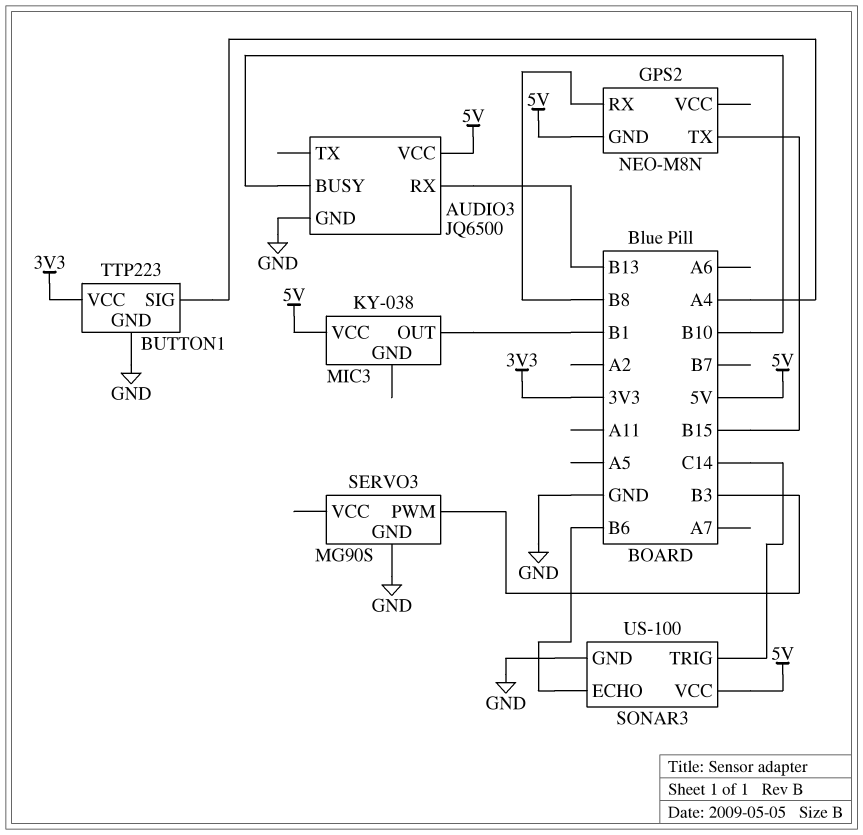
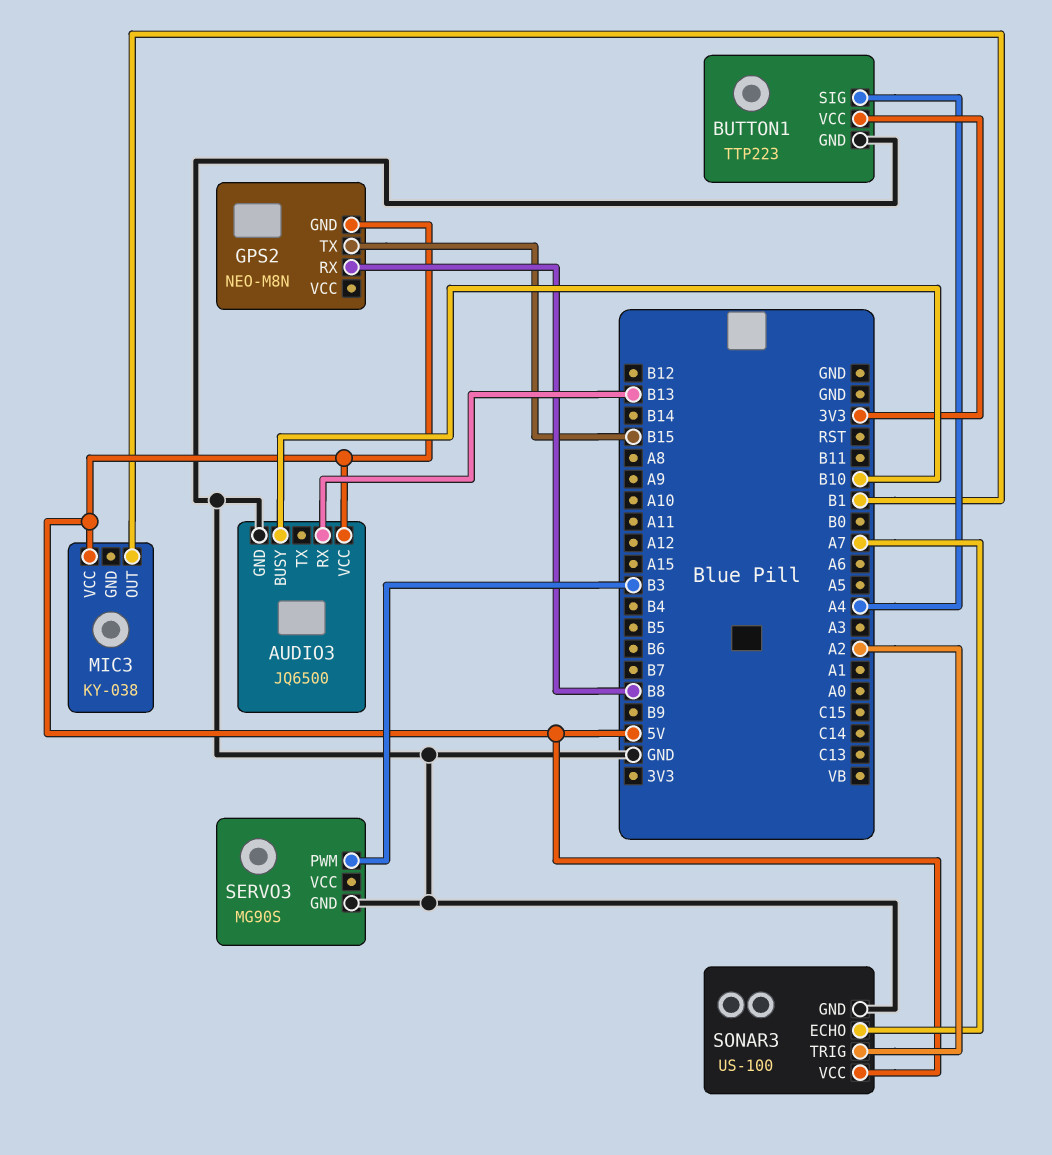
SONAR3 pin ECHO: B6 -> A7
SONAR3 pin TRIG: C14 -> A2

